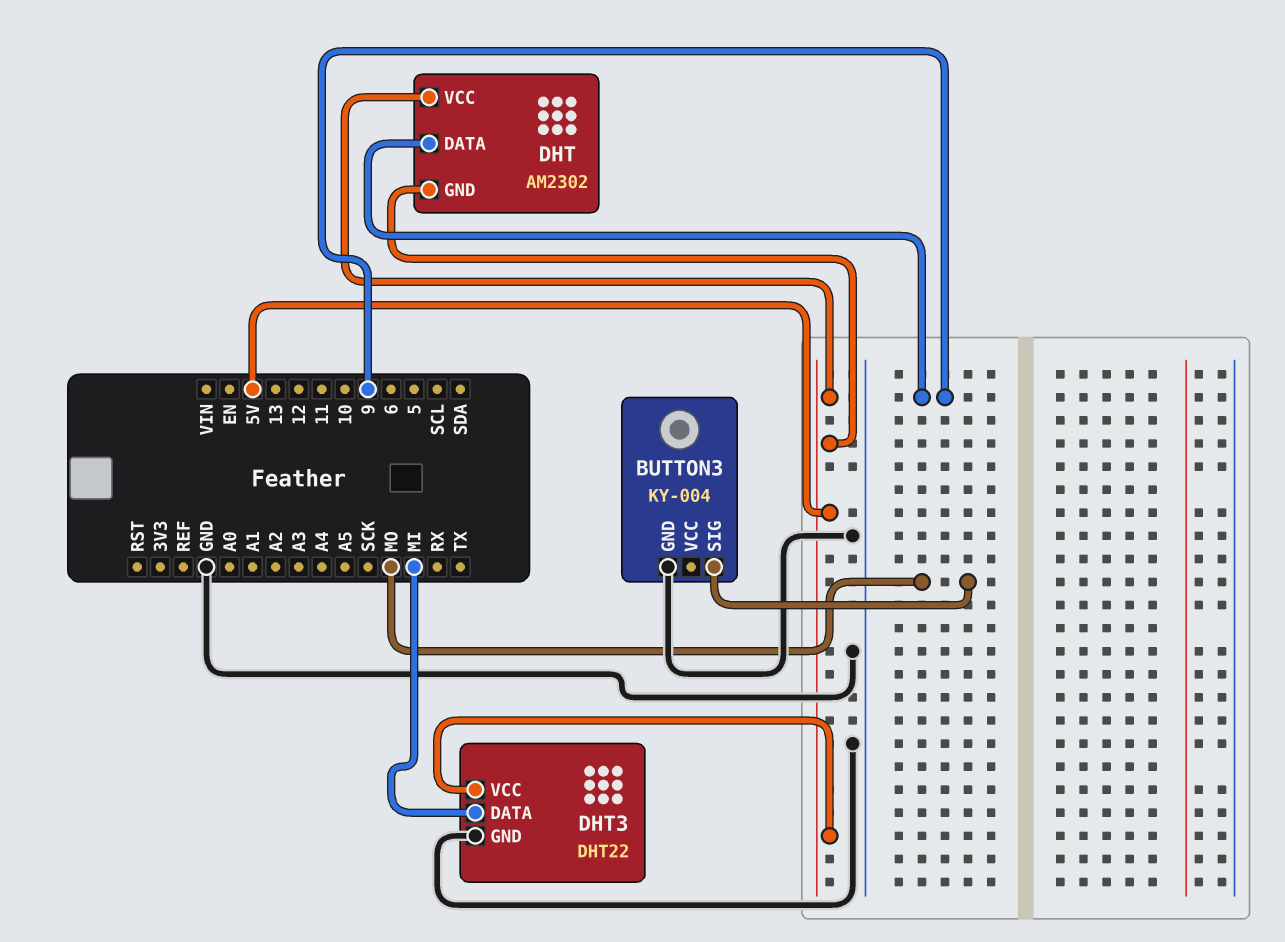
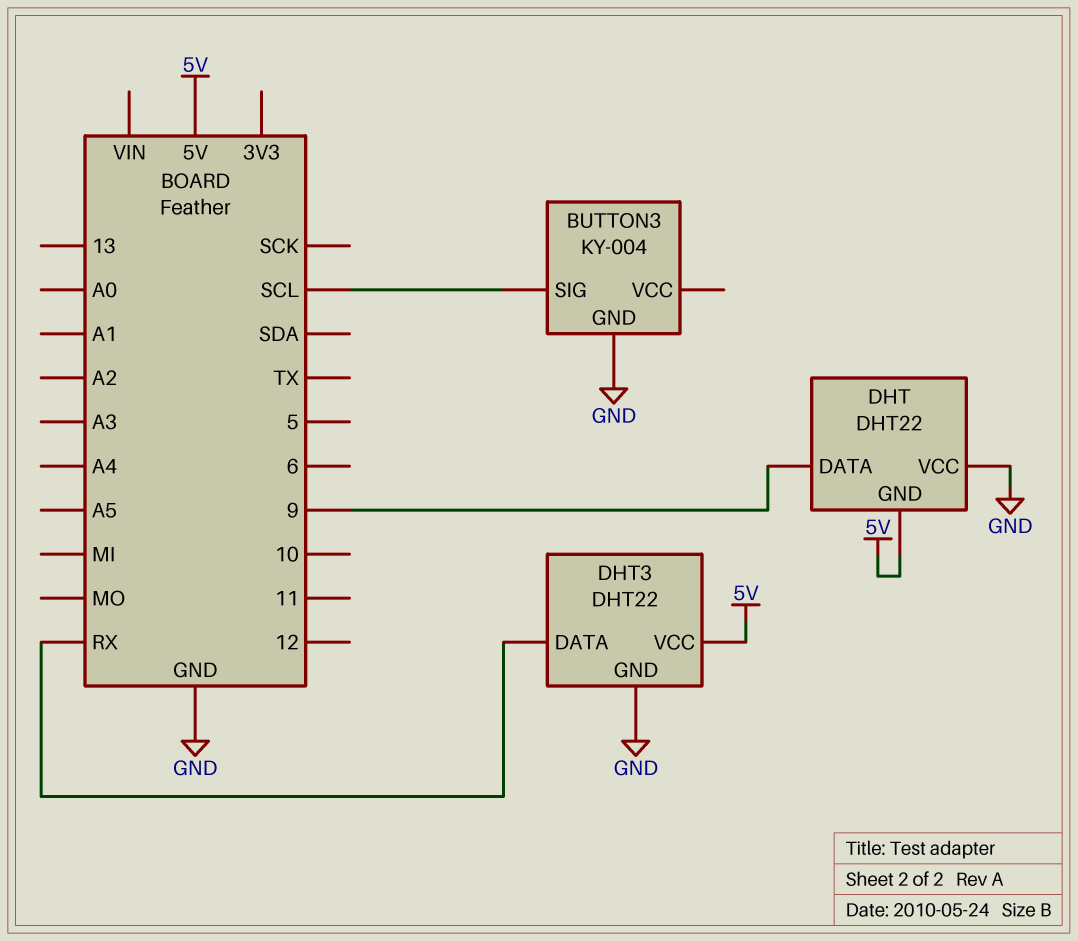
BUTTON3 pin SIG: MO -> SCL
DHT: AM2302 -> DHT22
DHT pin VCC: 5V -> GND
DHT3 pin DATA: MI -> RX

